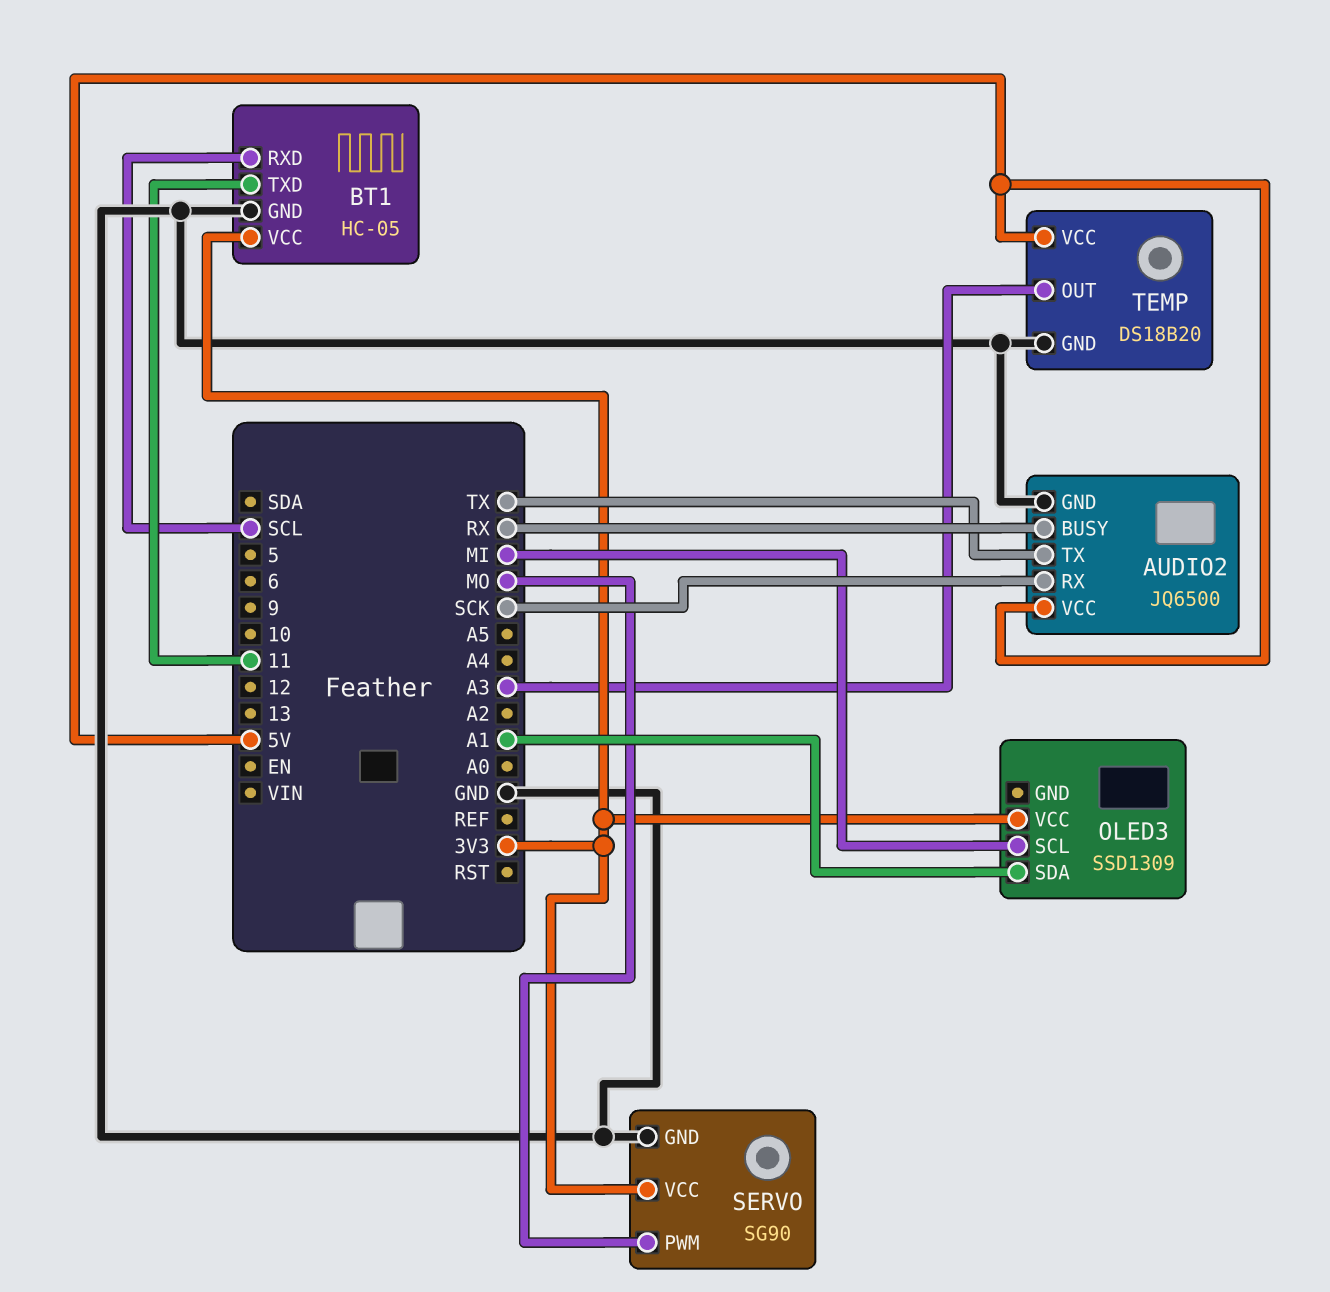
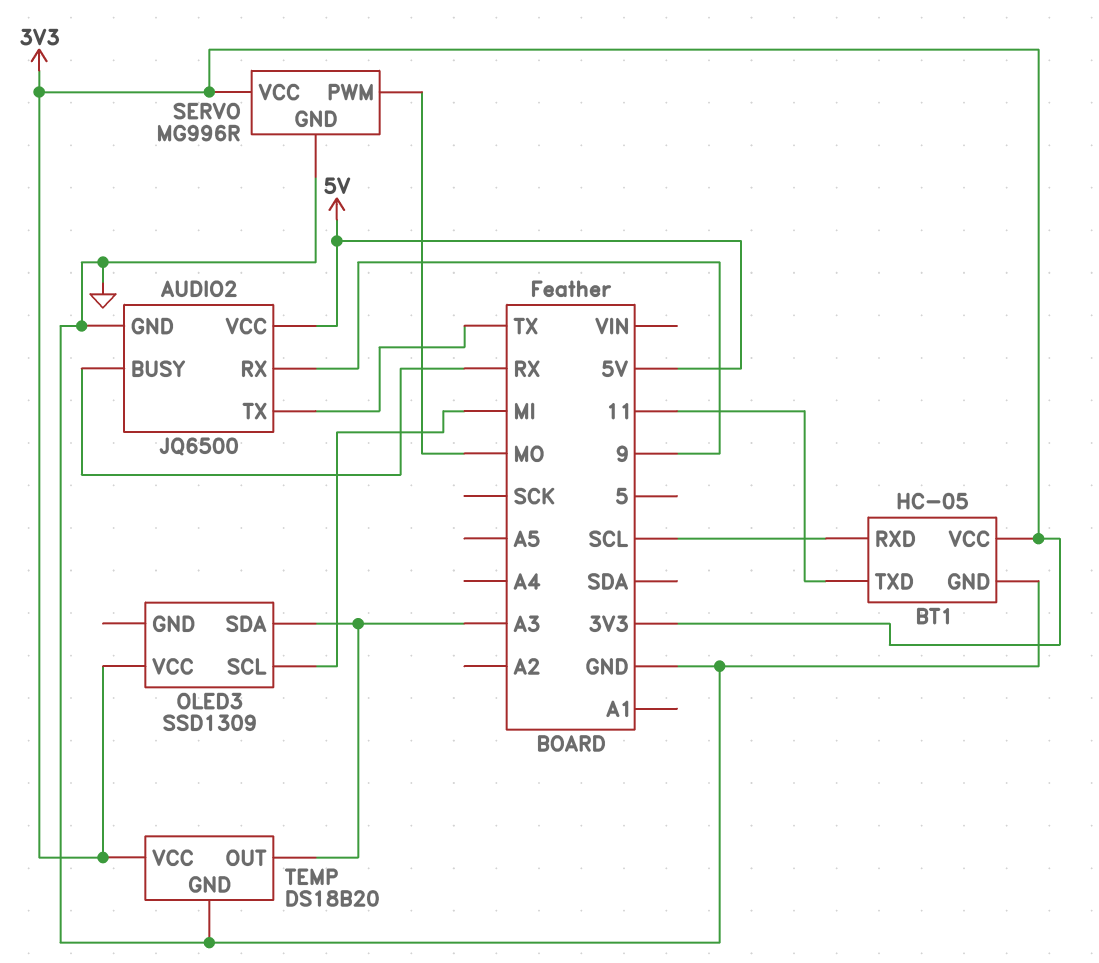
AUDIO2 pin RX: SCK -> 9
OLED3 pin SDA: A1 -> A3
SERVO: SG90 -> MG996R
TEMP pin VCC: 5V -> 3V3

